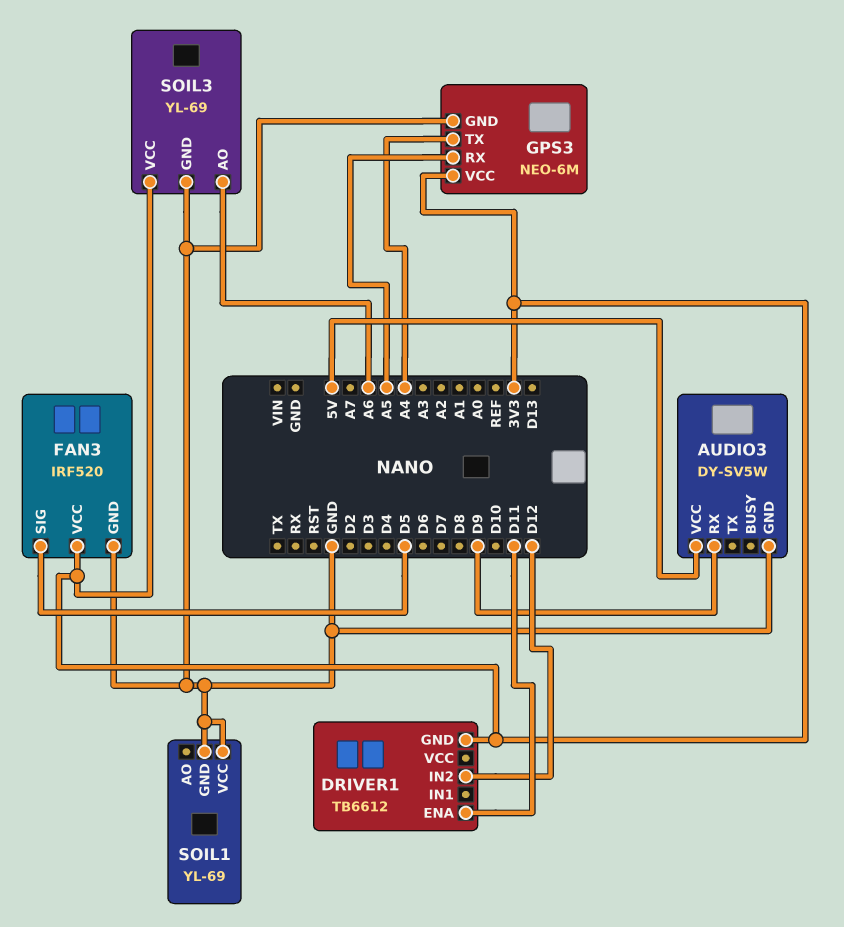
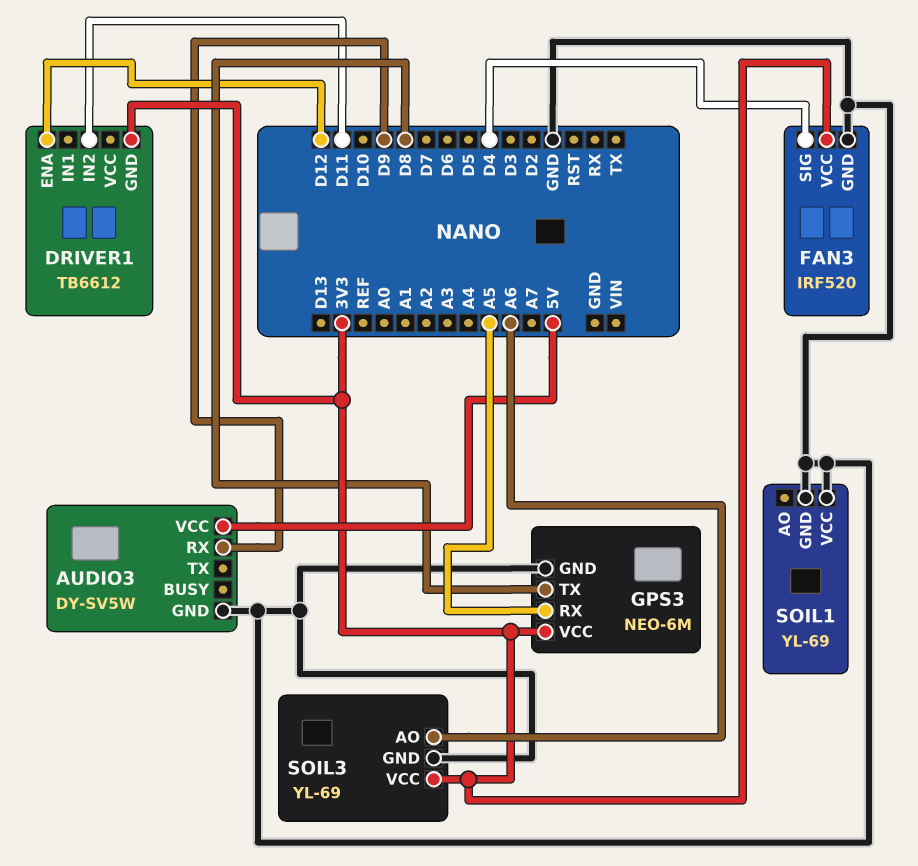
DRIVER1 pin ENA: D11 -> D12
DRIVER1 pin IN2: D12 -> D11
FAN3 pin SIG: D5 -> D4
GPS3 pin TX: A4 -> D8

